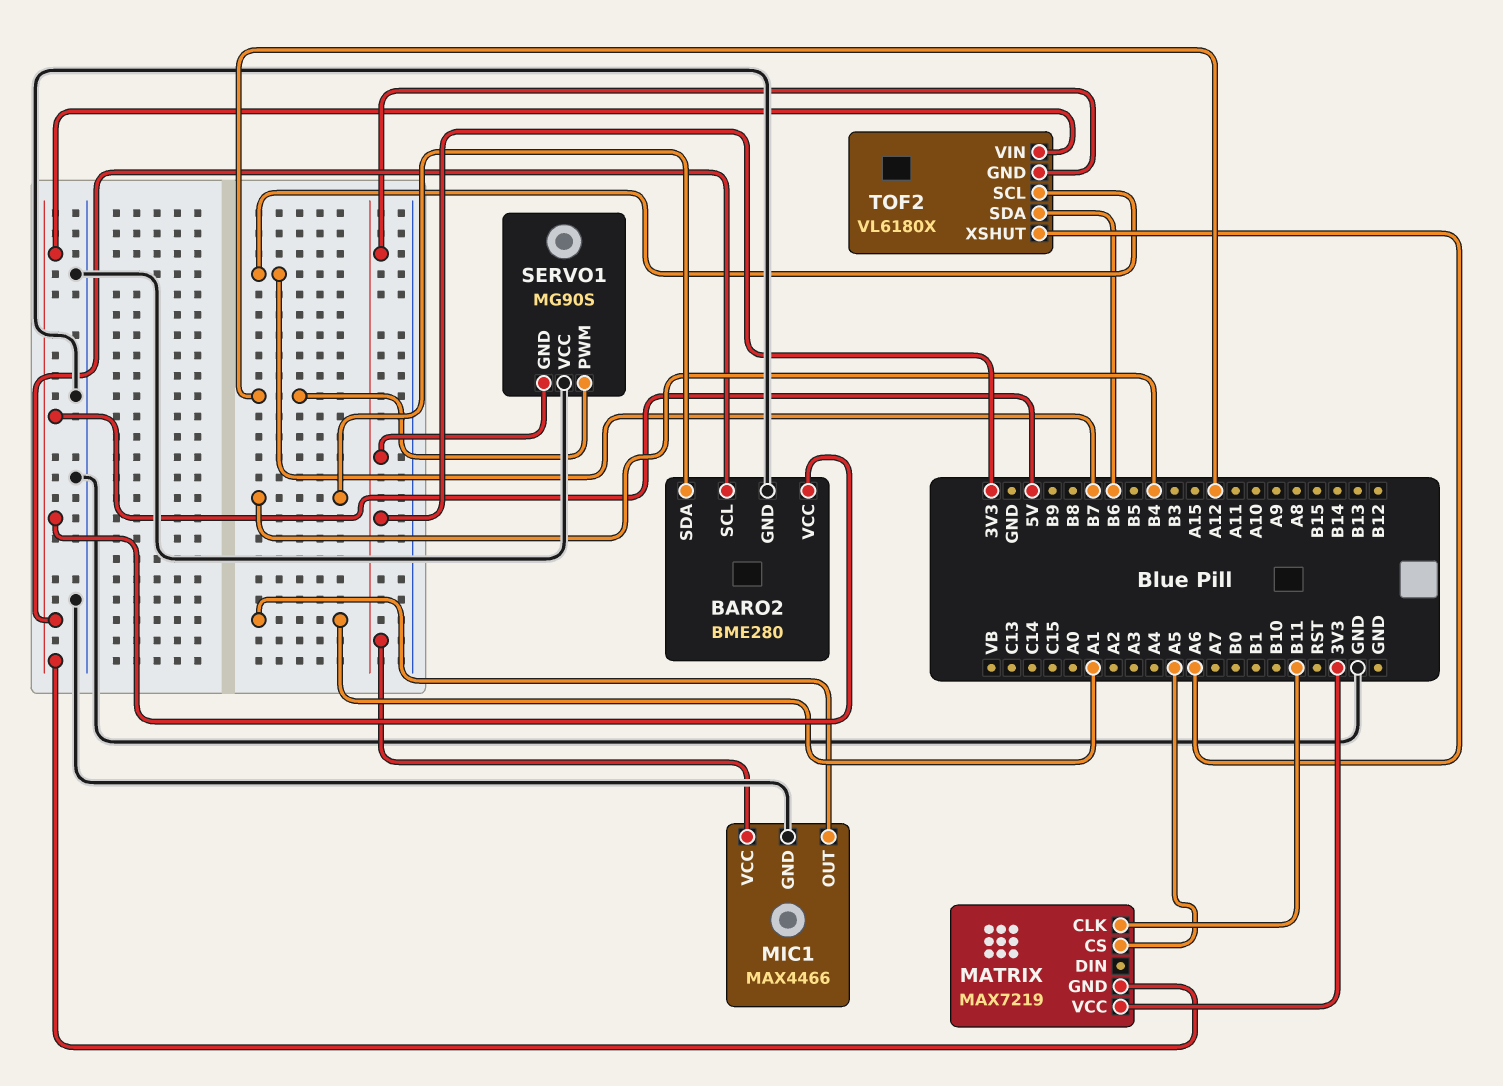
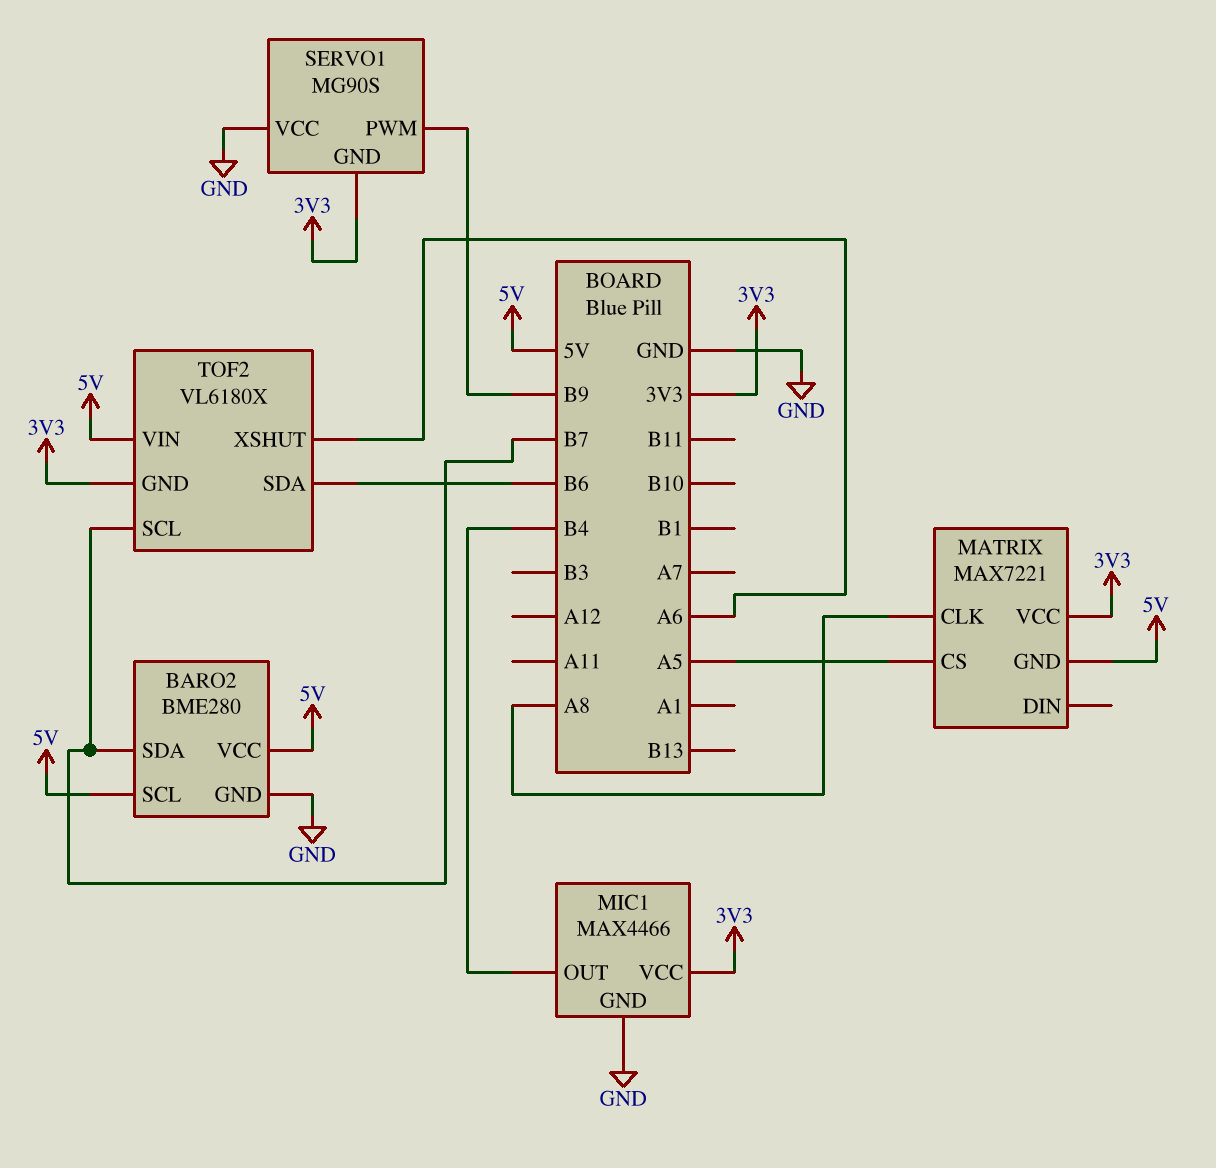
BARO2 pin SDA: B4 -> B7
MATRIX: MAX7219 -> MAX7221
MATRIX pin CLK: B11 -> A8
MIC1 pin OUT: A1 -> B4
SERVO1 pin PWM: A12 -> B9

